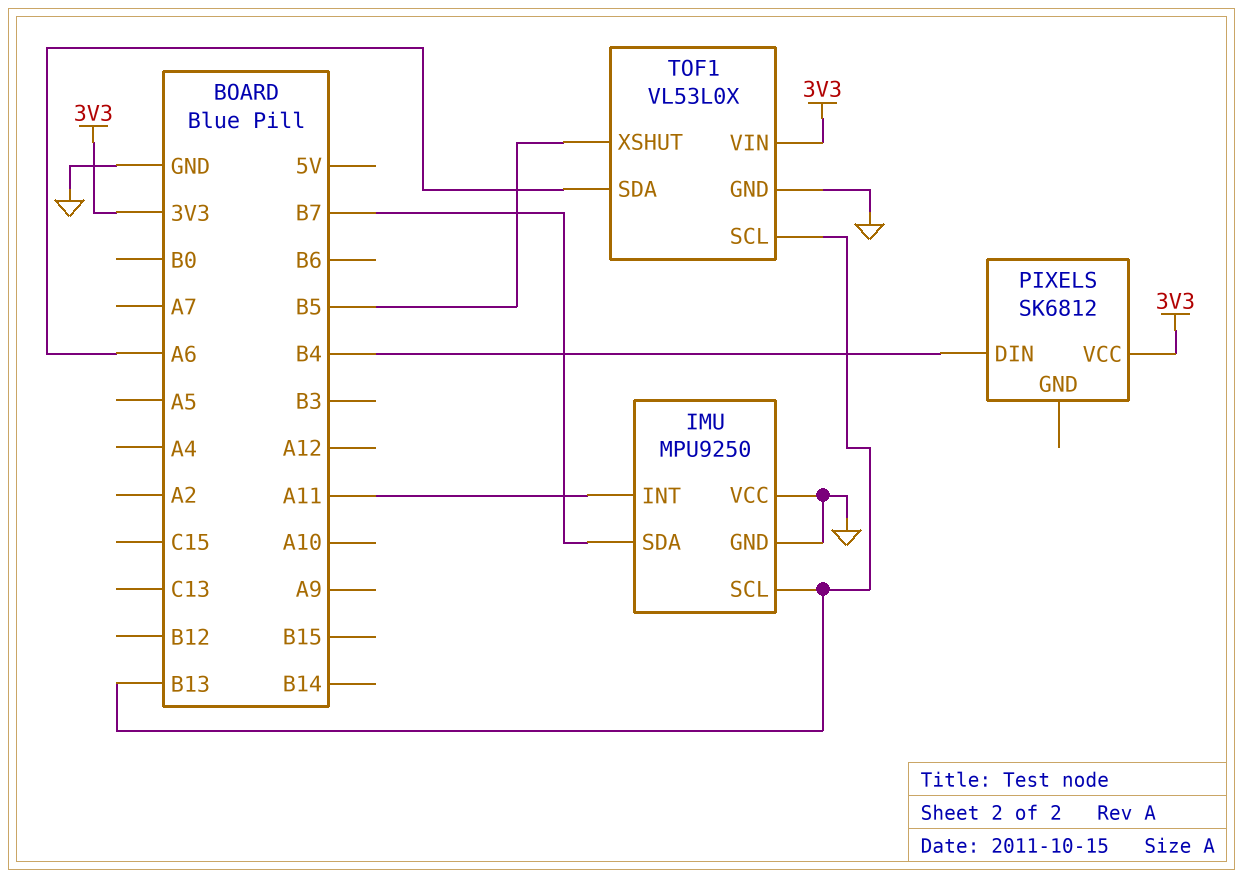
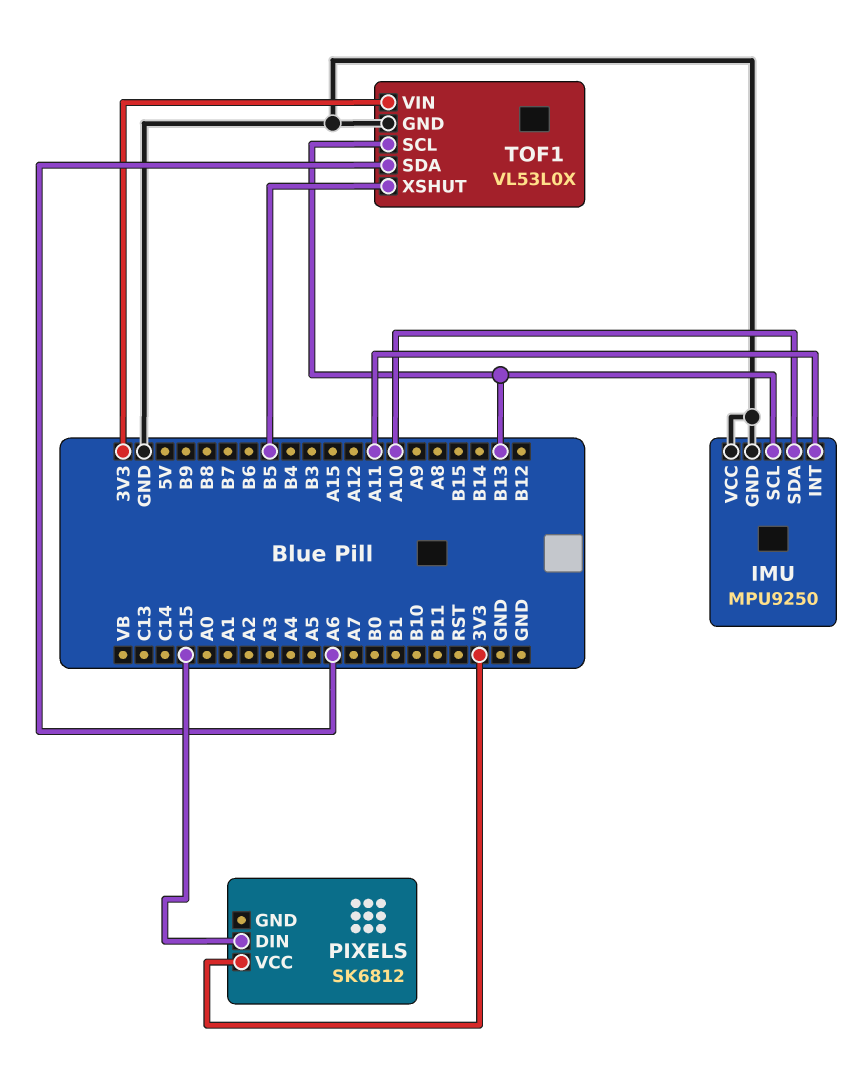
IMU pin SDA: B7 -> A10
PIXELS pin DIN: B4 -> C15

